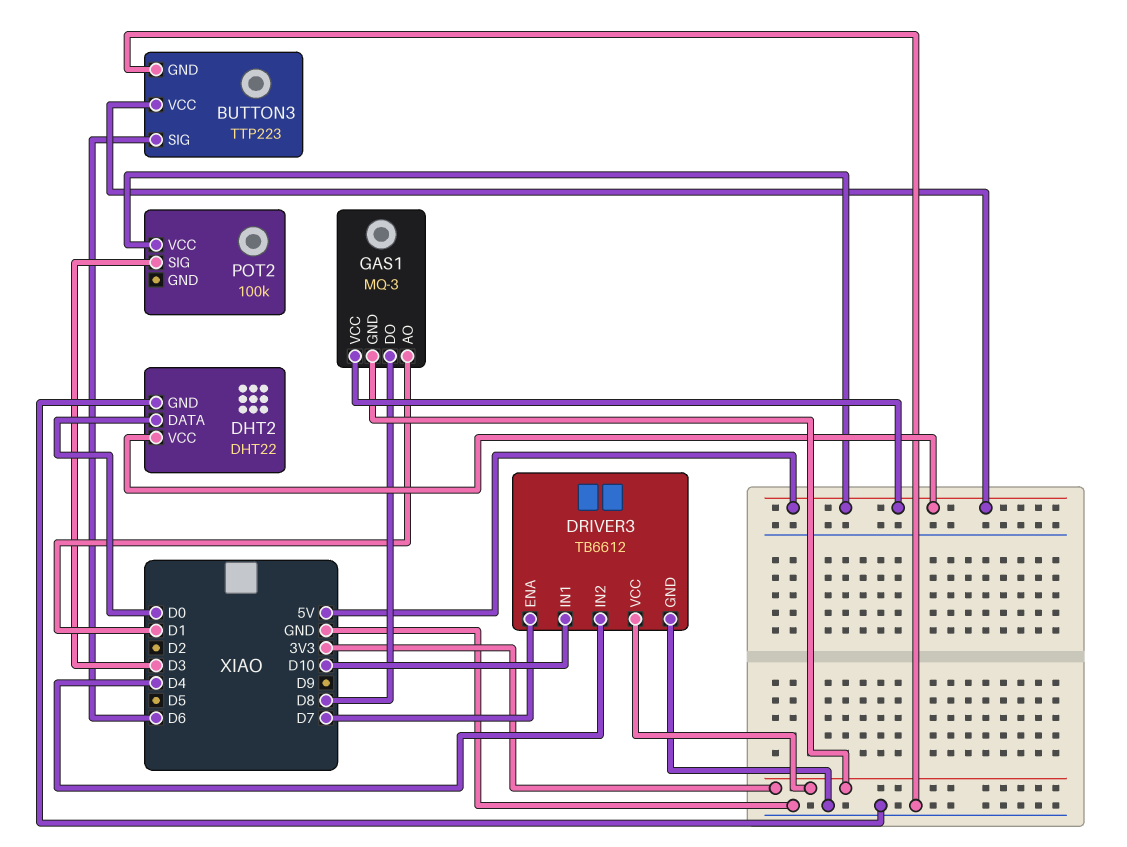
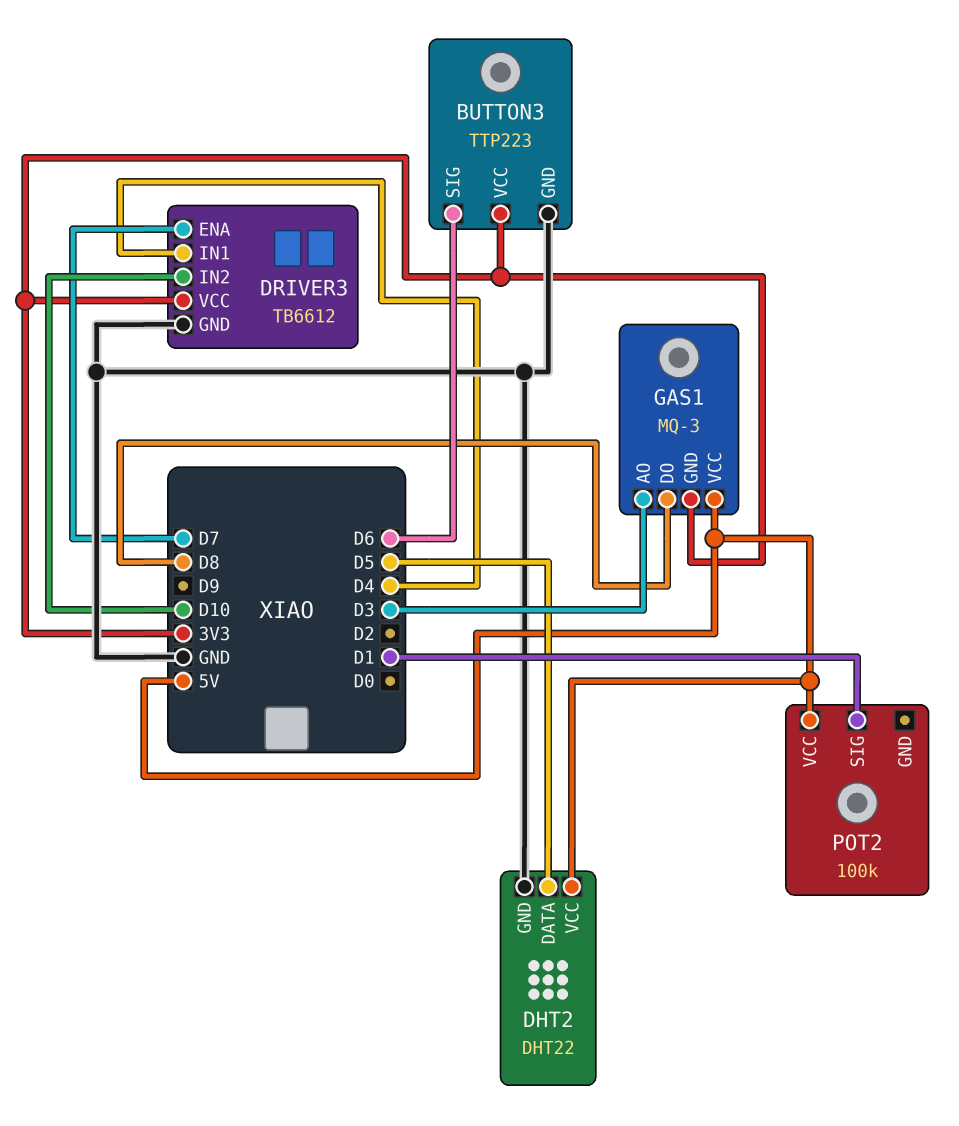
BUTTON3 pin VCC: 5V -> 3V3
DHT2 pin DATA: D0 -> D5
DRIVER3 pin IN1: D10 -> D4
DRIVER3 pin IN2: D4 -> D10
GAS1 pin AO: D1 -> D3
POT2 pin SIG: D3 -> D1

